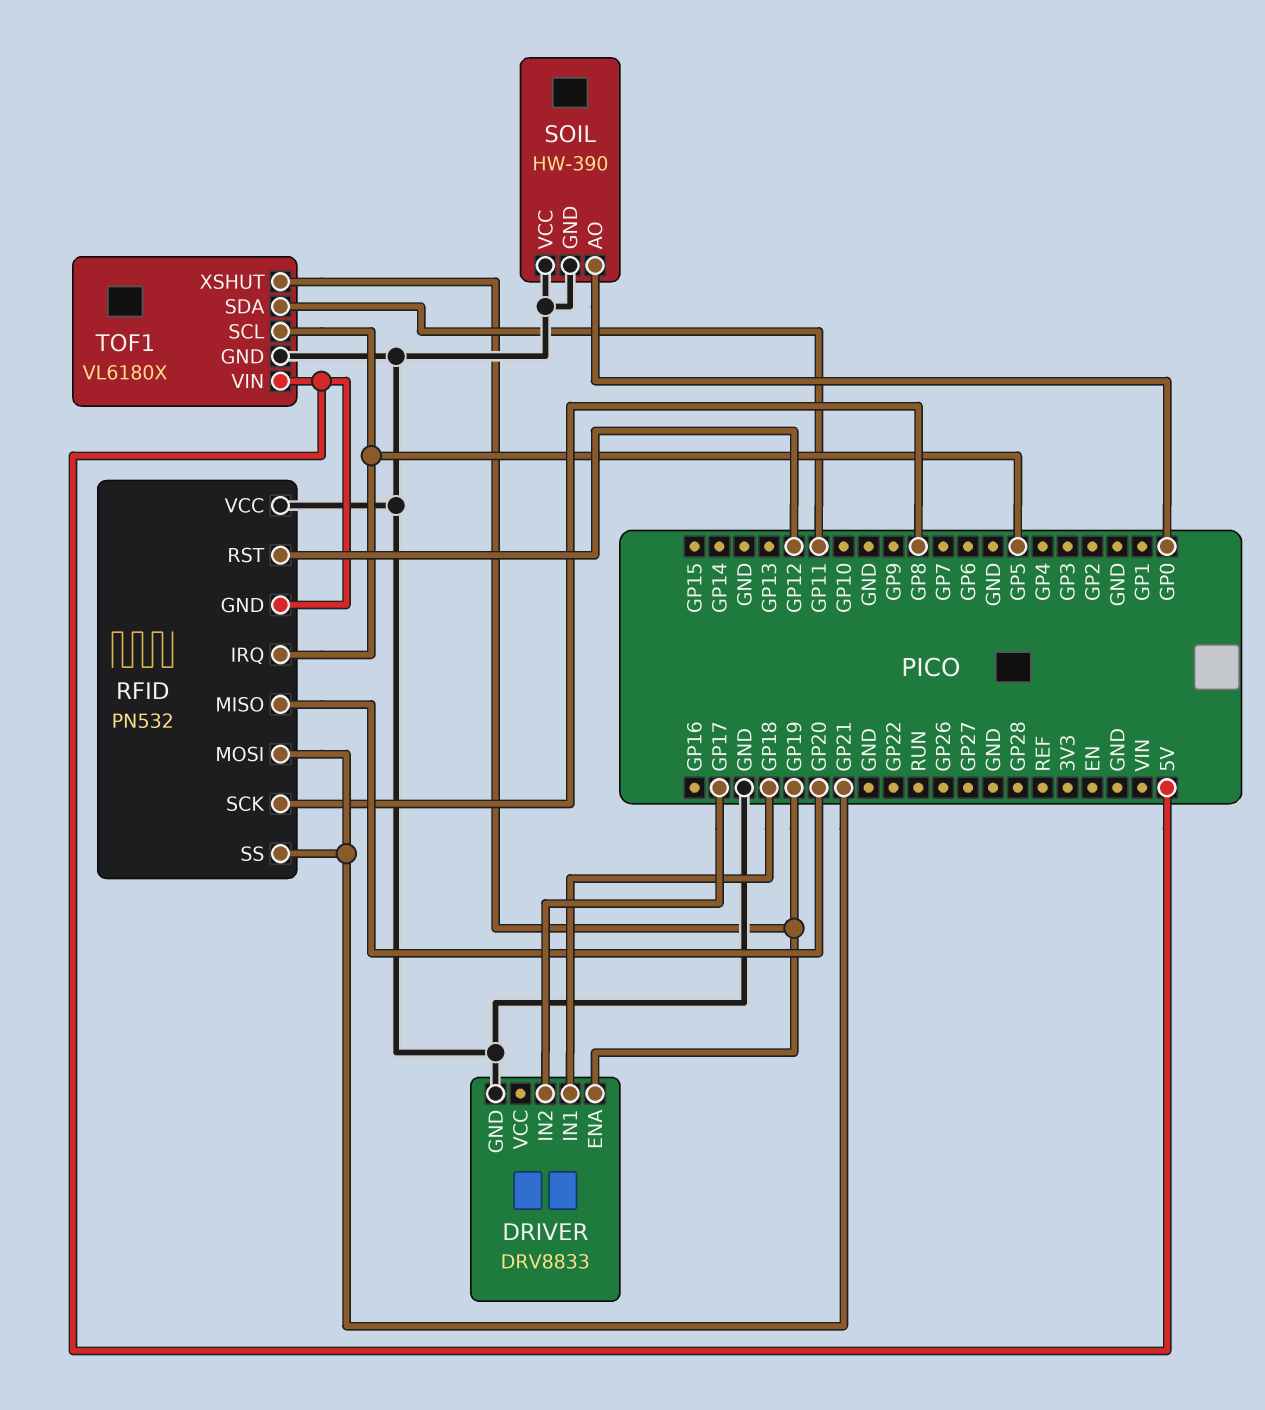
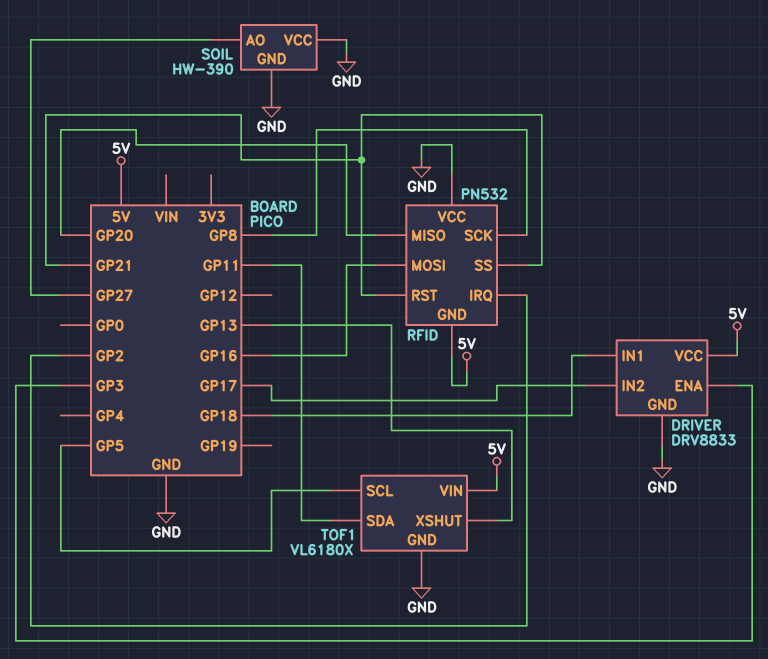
DRIVER pin ENA: GP19 -> GP3
DRIVER pin VCC: none -> 5V
RFID pin IRQ: GP5 -> GP2
RFID pin MOSI: GP21 -> GP16
RFID pin RST: GP12 -> GP21
SOIL pin AO: GP0 -> GP27
TOF1 pin XSHUT: GP19 -> GP13

